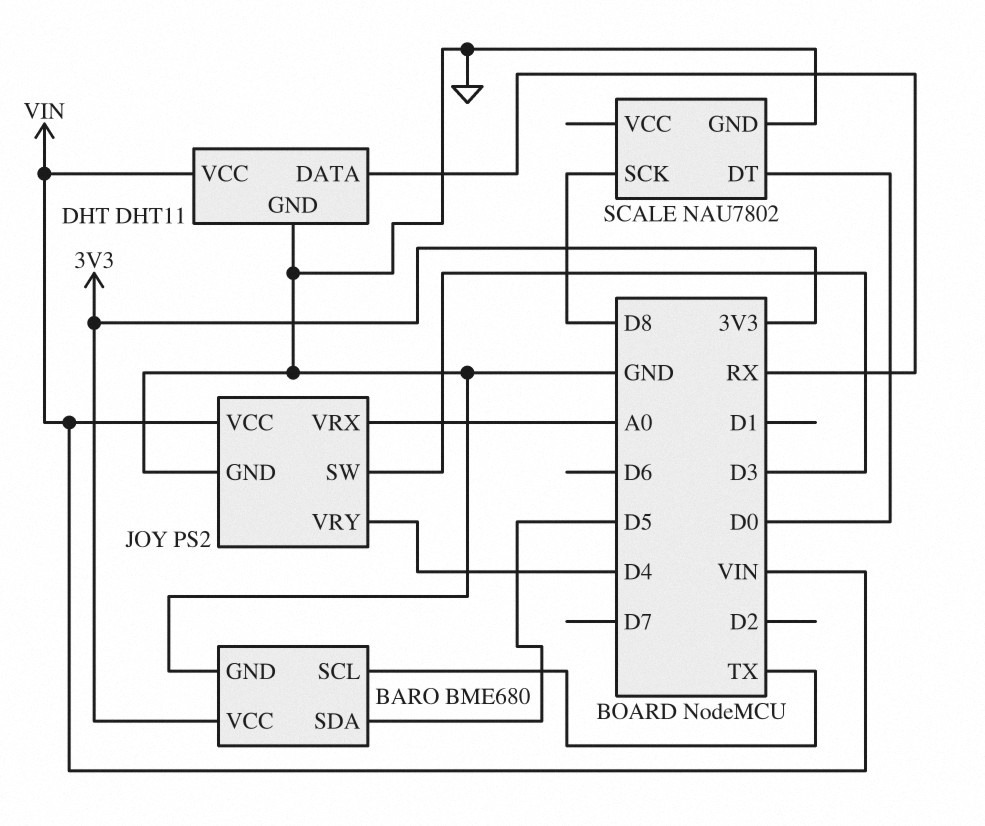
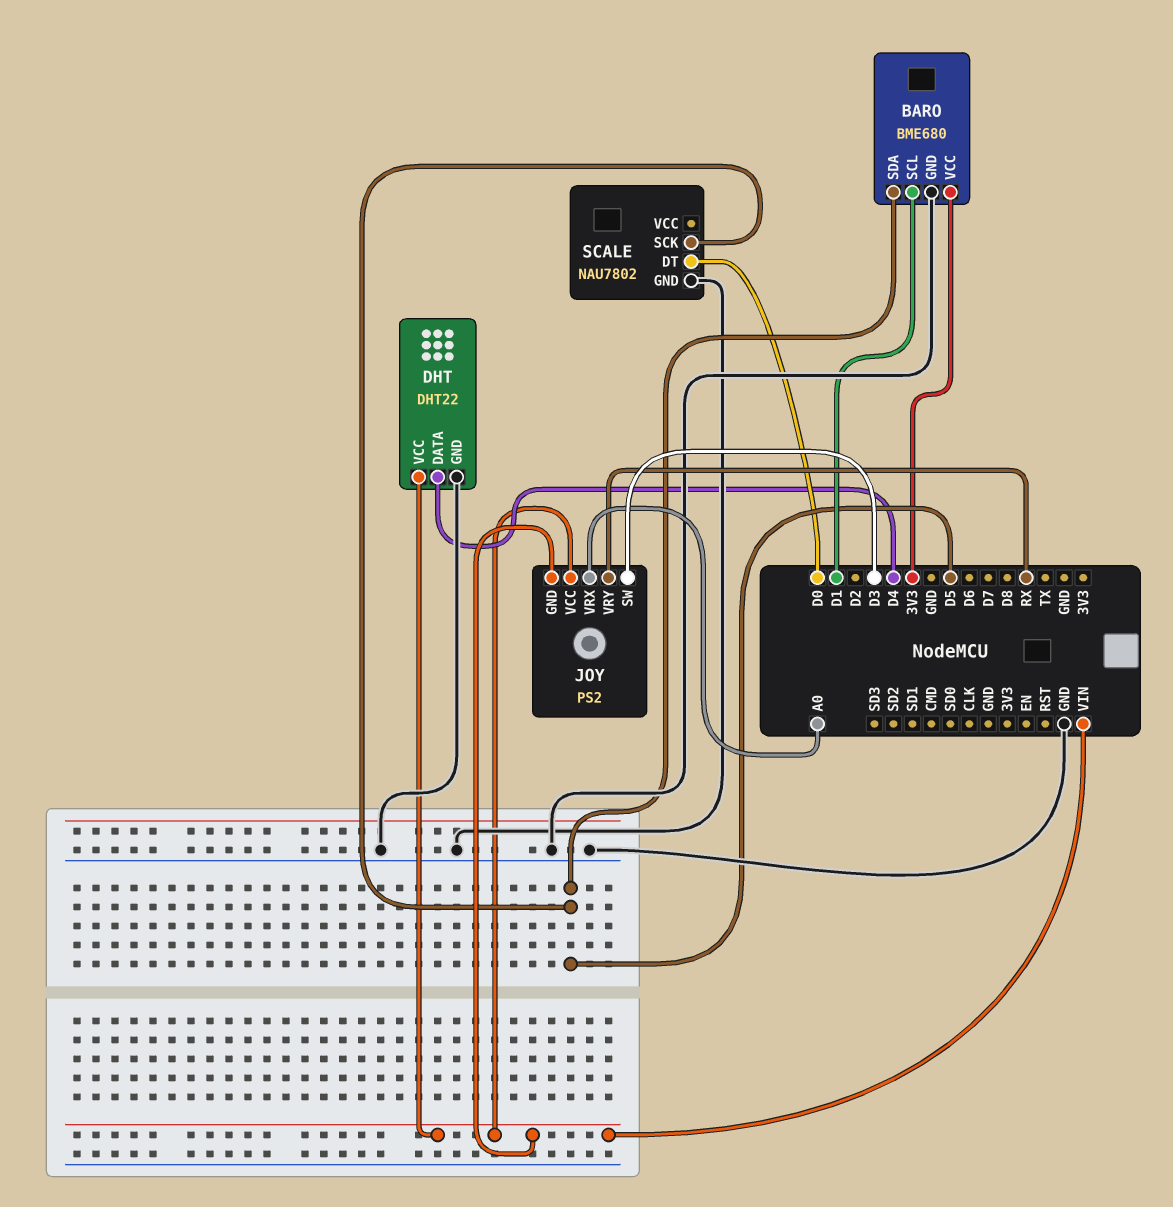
BARO pin SCL: TX -> D1
DHT: DHT11 -> DHT22
DHT pin DATA: RX -> D4
JOY pin GND: GND -> VIN
JOY pin VRY: D4 -> RX
SCALE pin SCK: D8 -> D5

